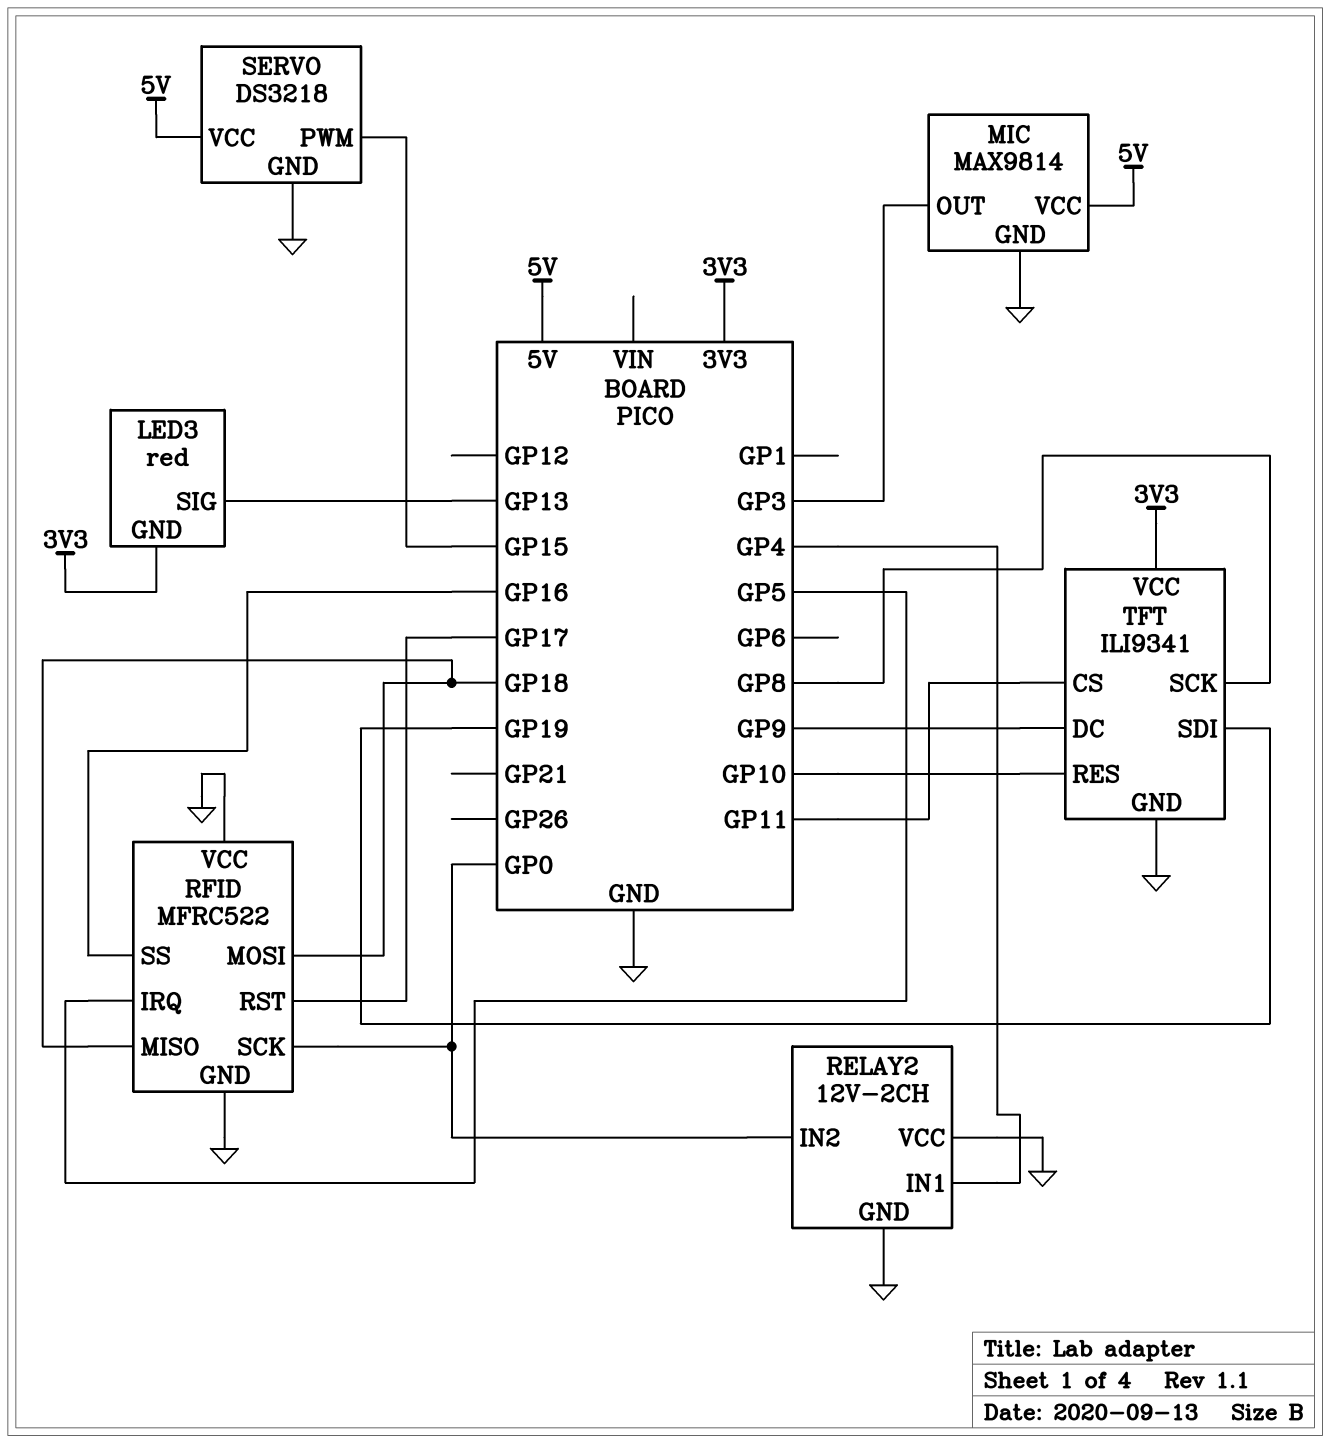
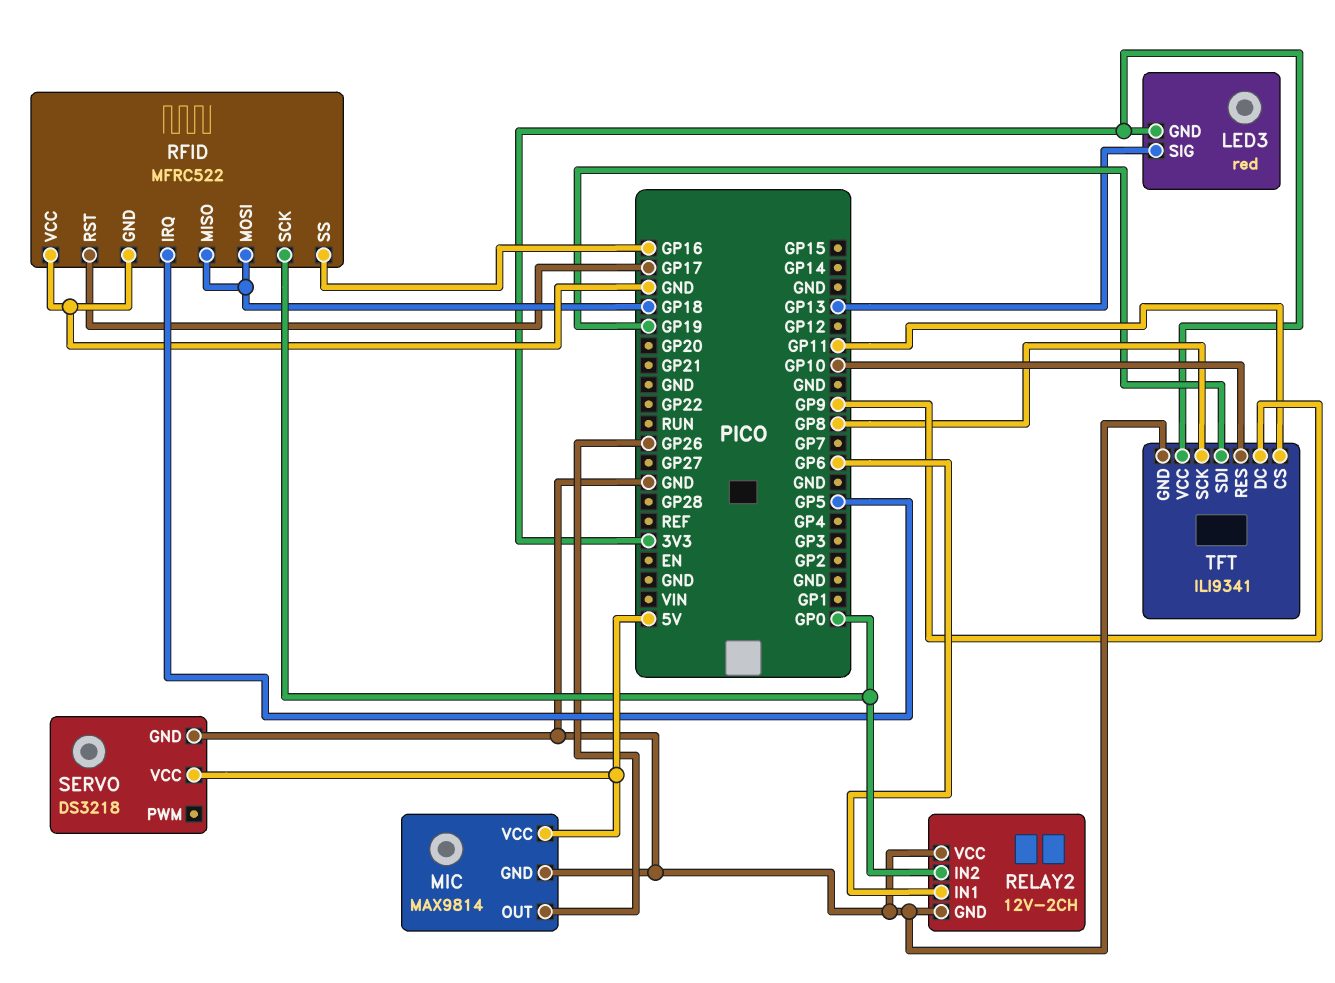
MIC pin OUT: GP3 -> GP26
RELAY2 pin IN1: GP4 -> GP6
SERVO pin PWM: GP15 -> none

